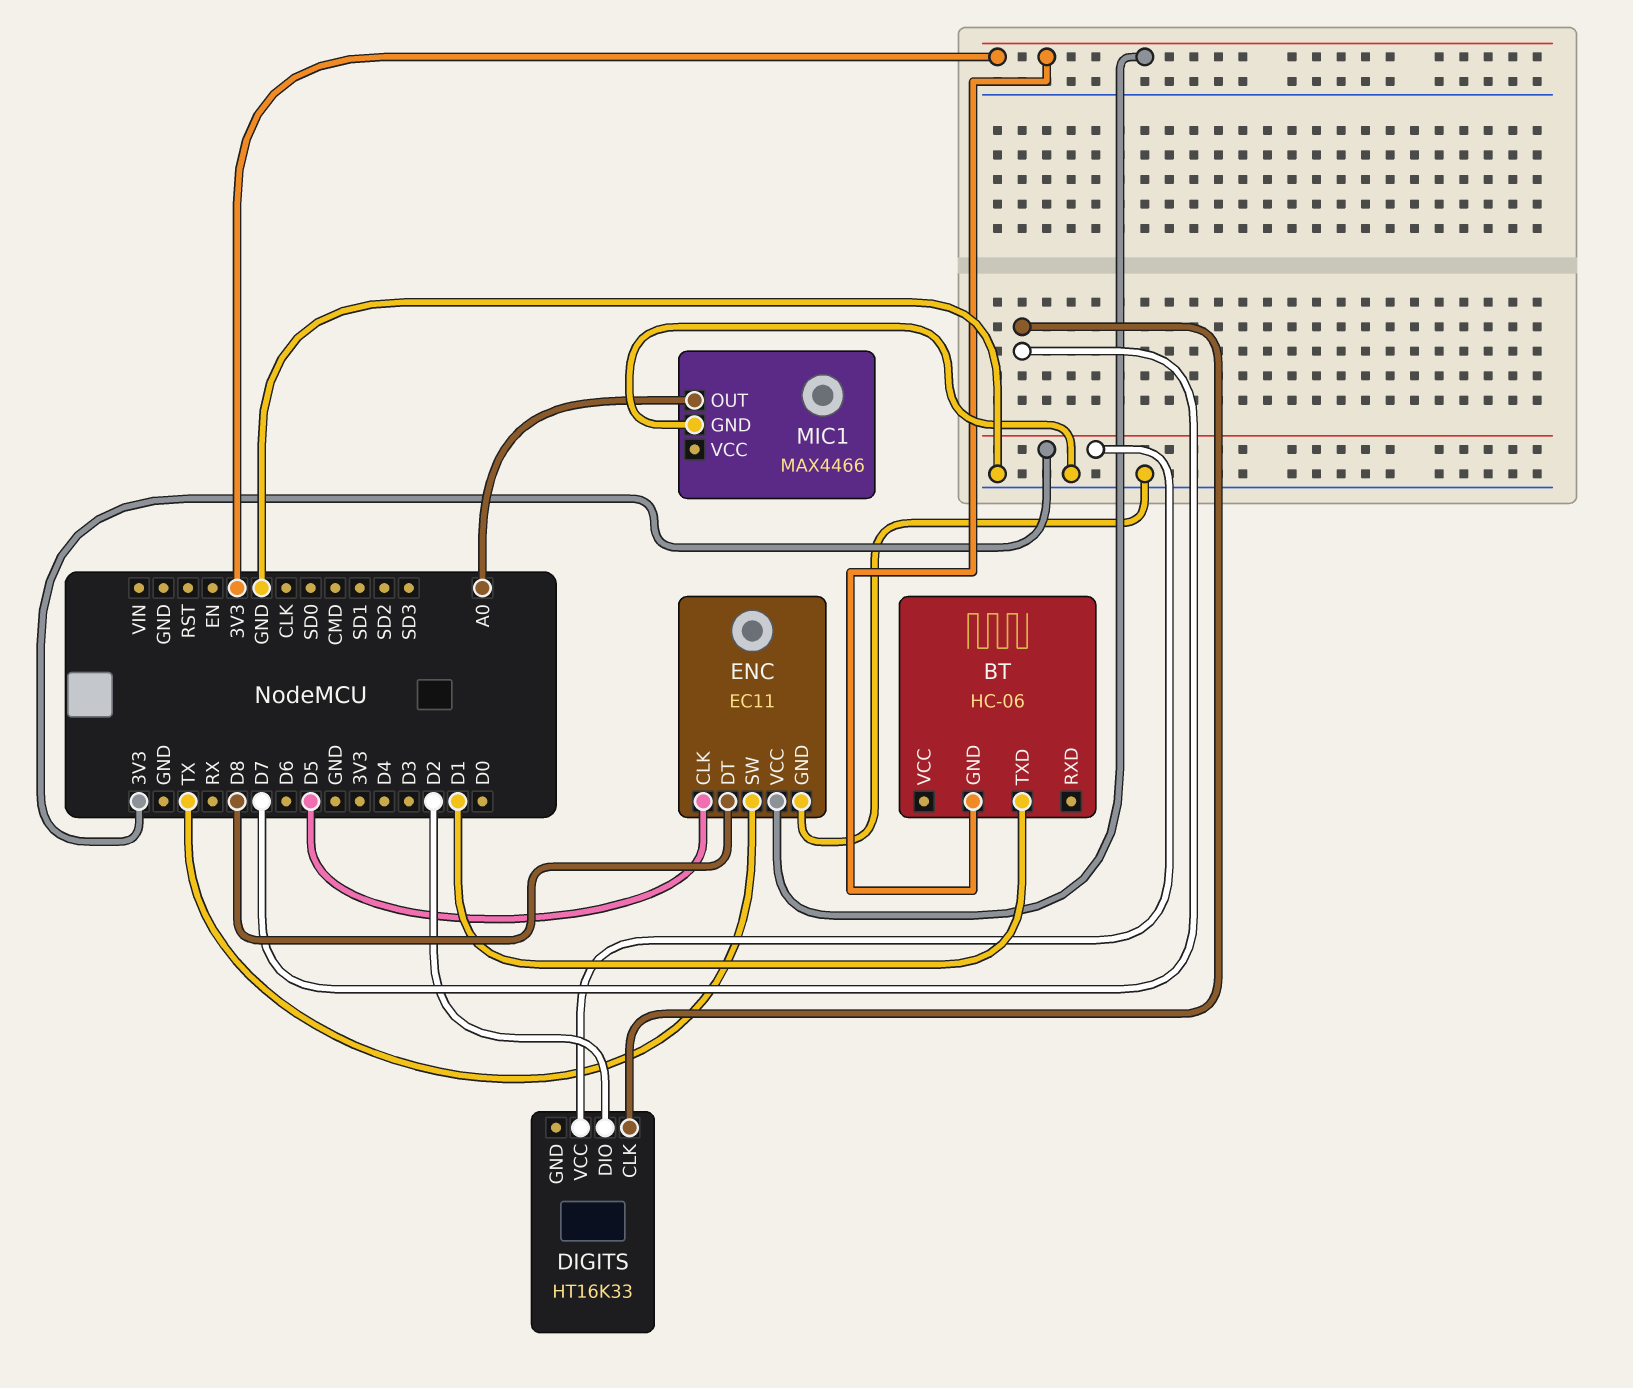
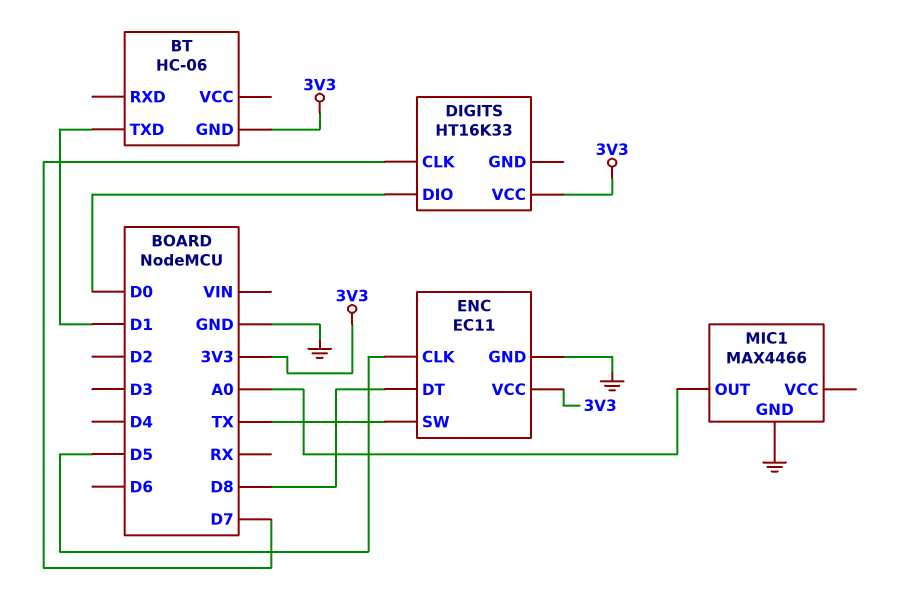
DIGITS pin DIO: D2 -> D0

